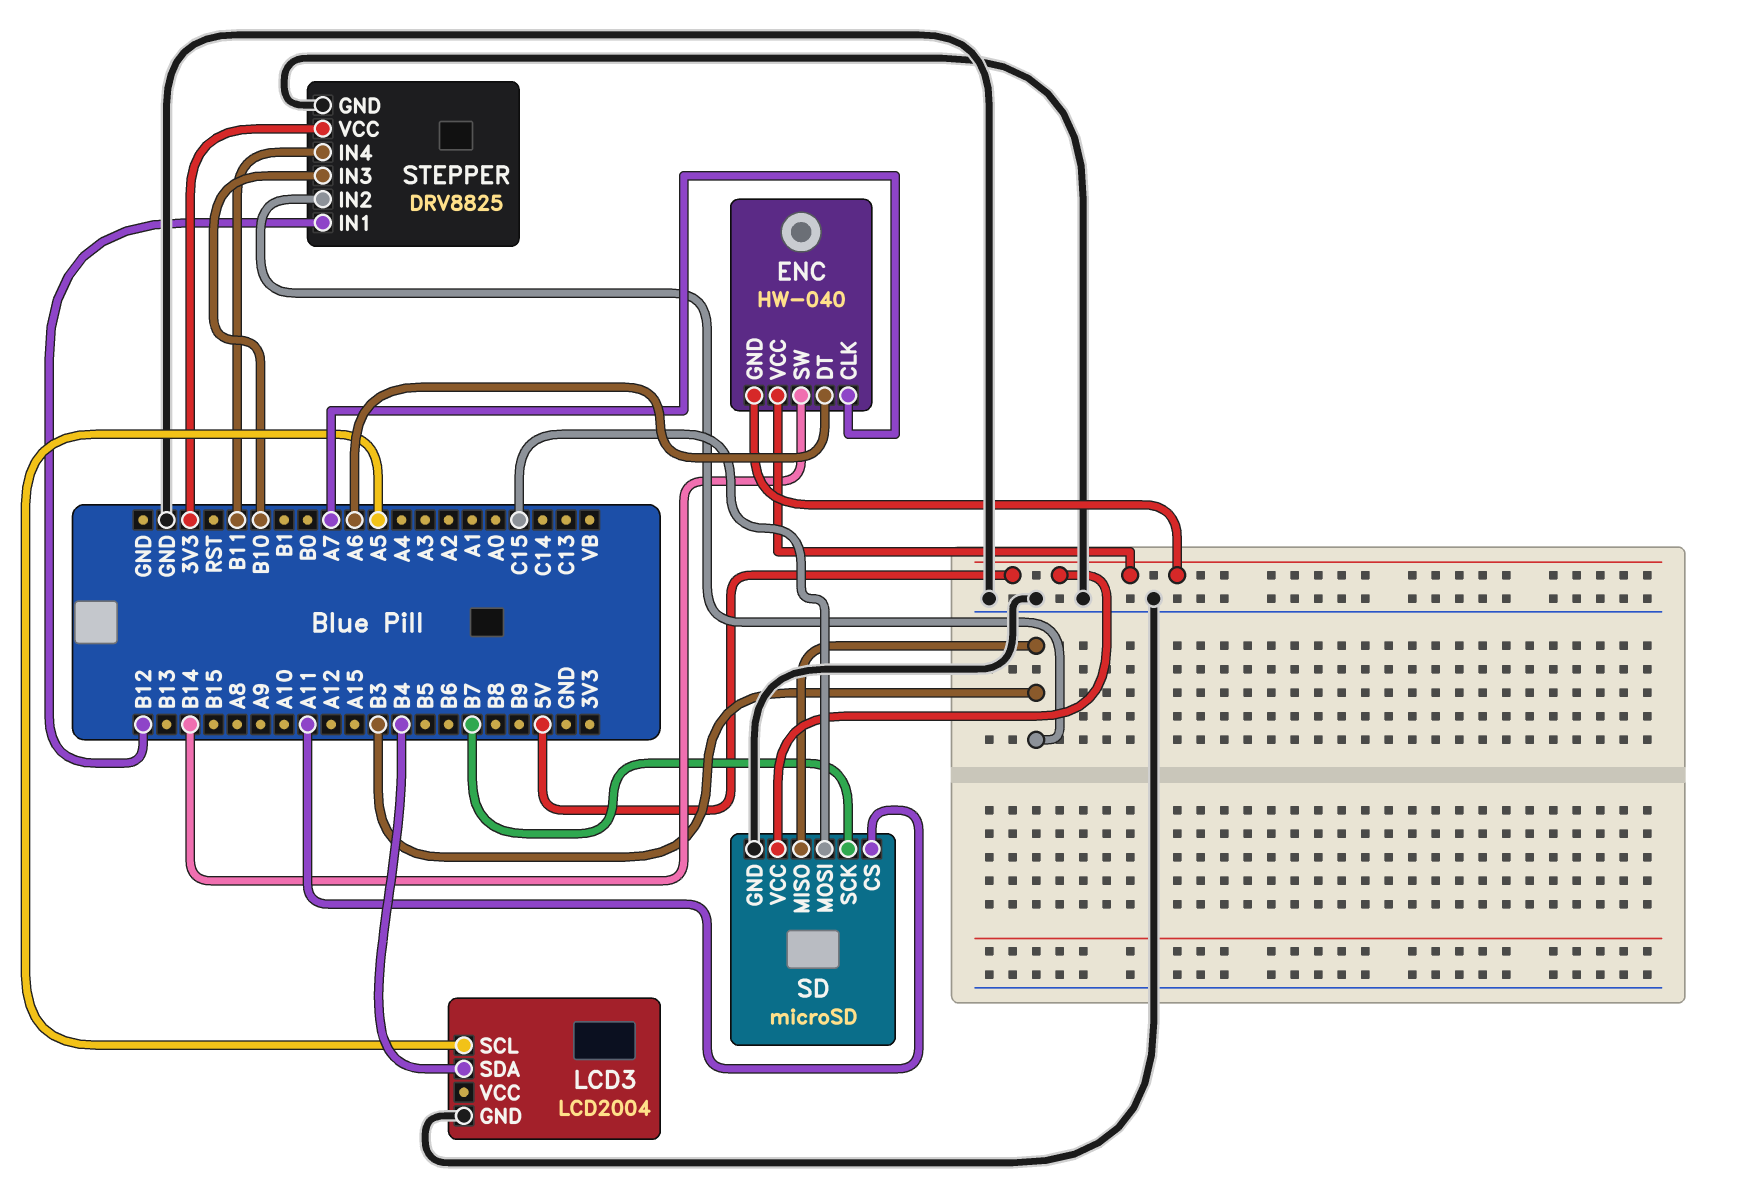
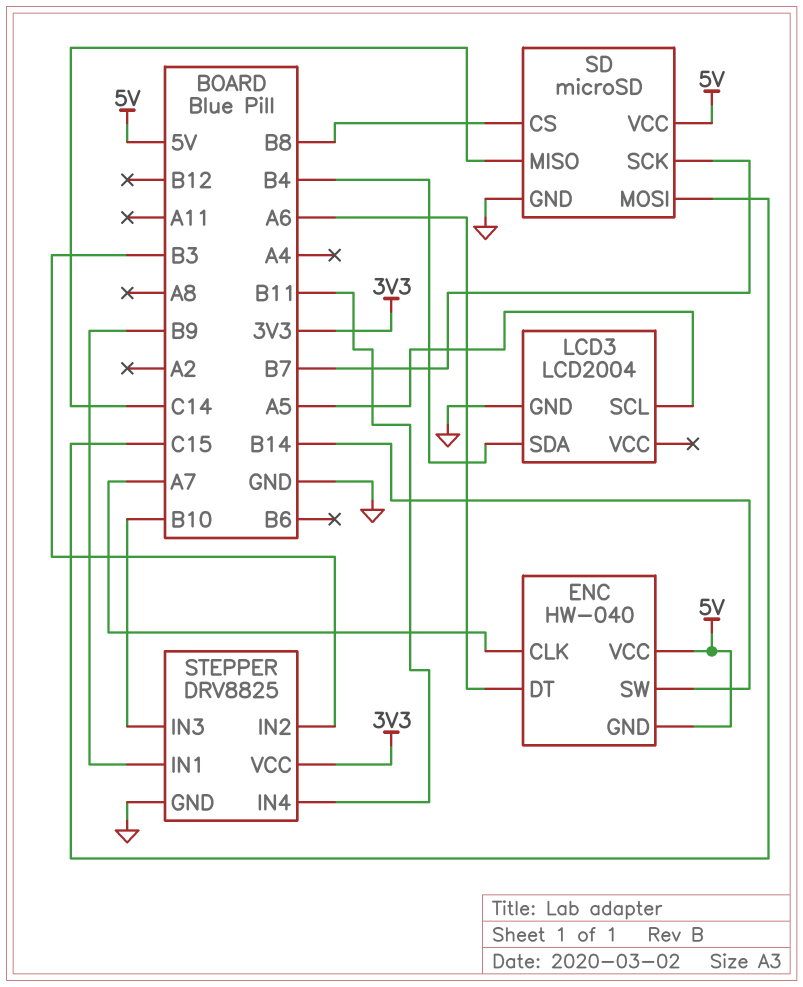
SD pin CS: A11 -> B8
SD pin MISO: B3 -> C14
STEPPER pin IN1: B12 -> B9

